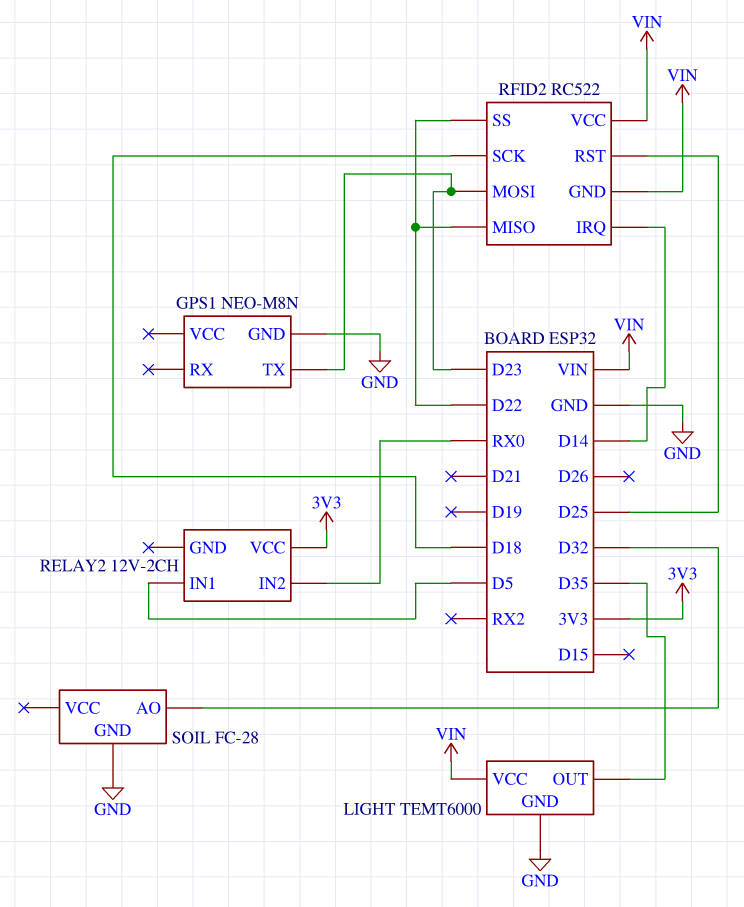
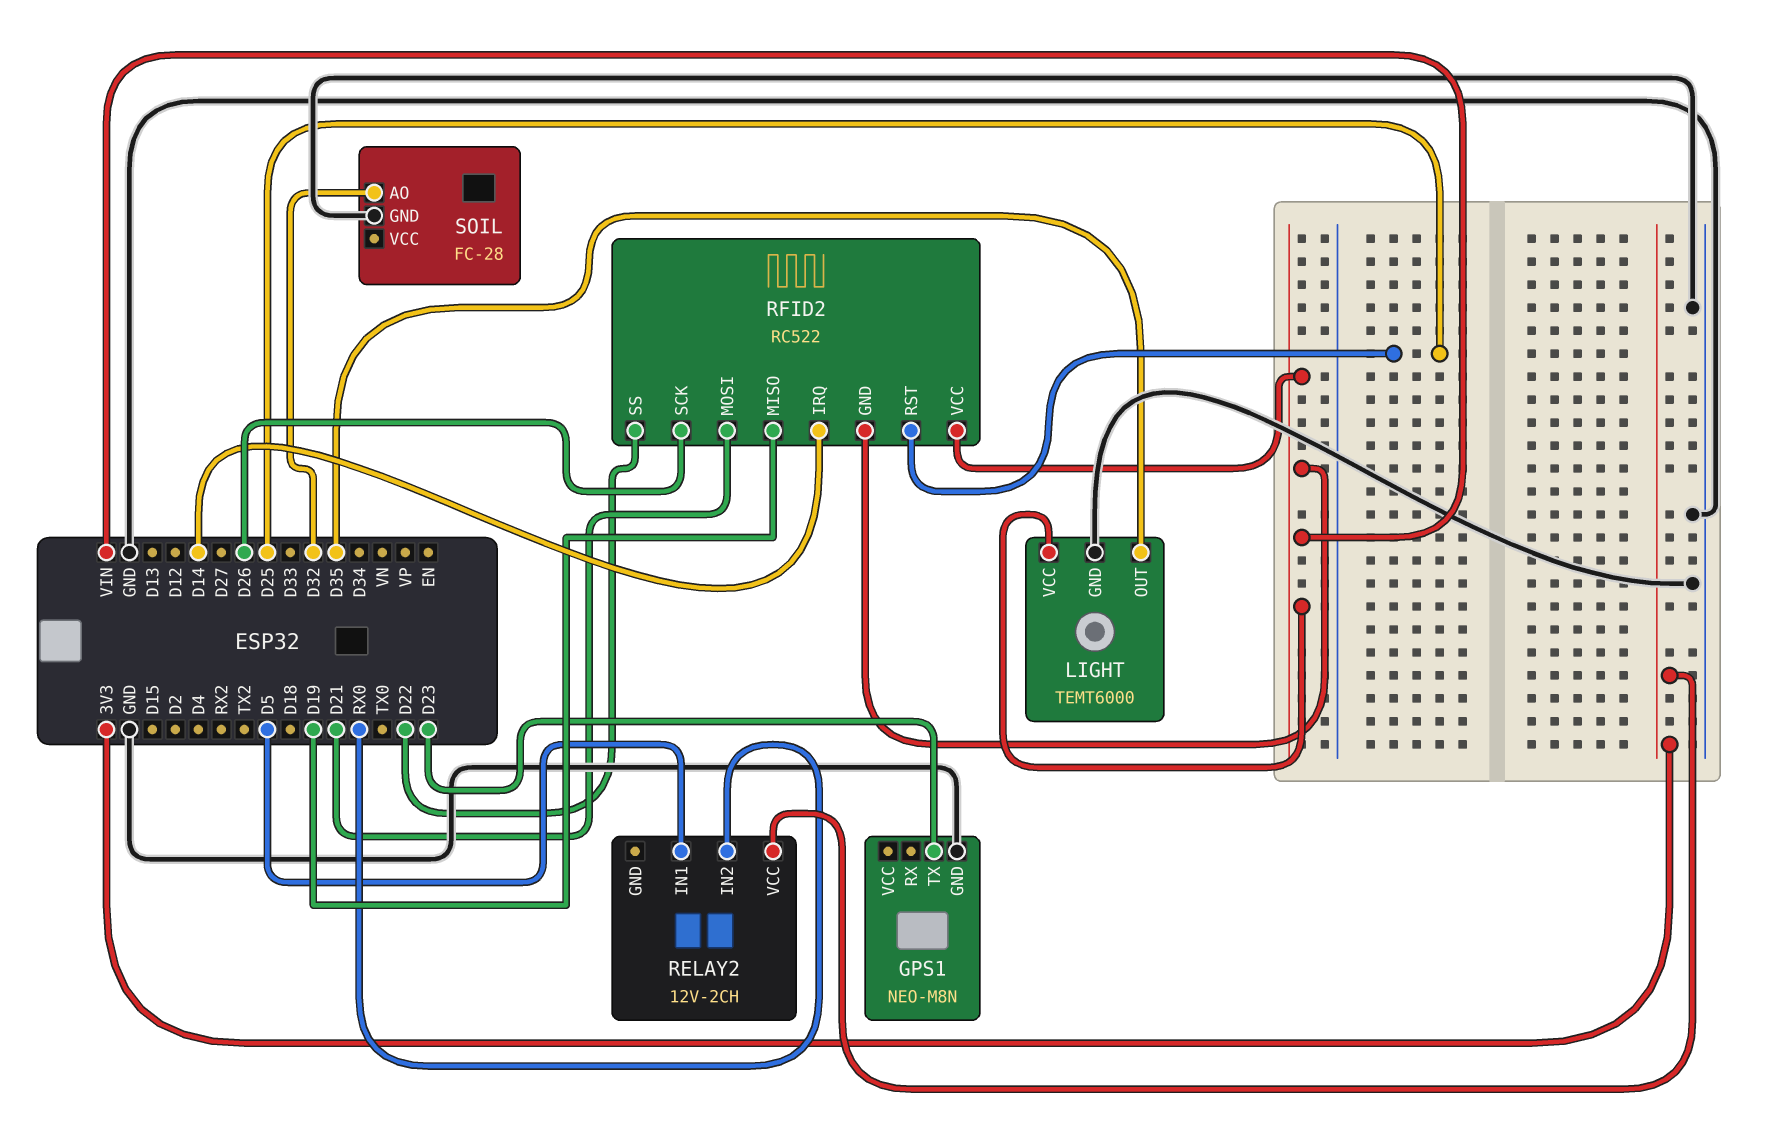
RFID2 pin MISO: D22 -> D19
RFID2 pin MOSI: D23 -> D21
RFID2 pin SCK: D18 -> D26

